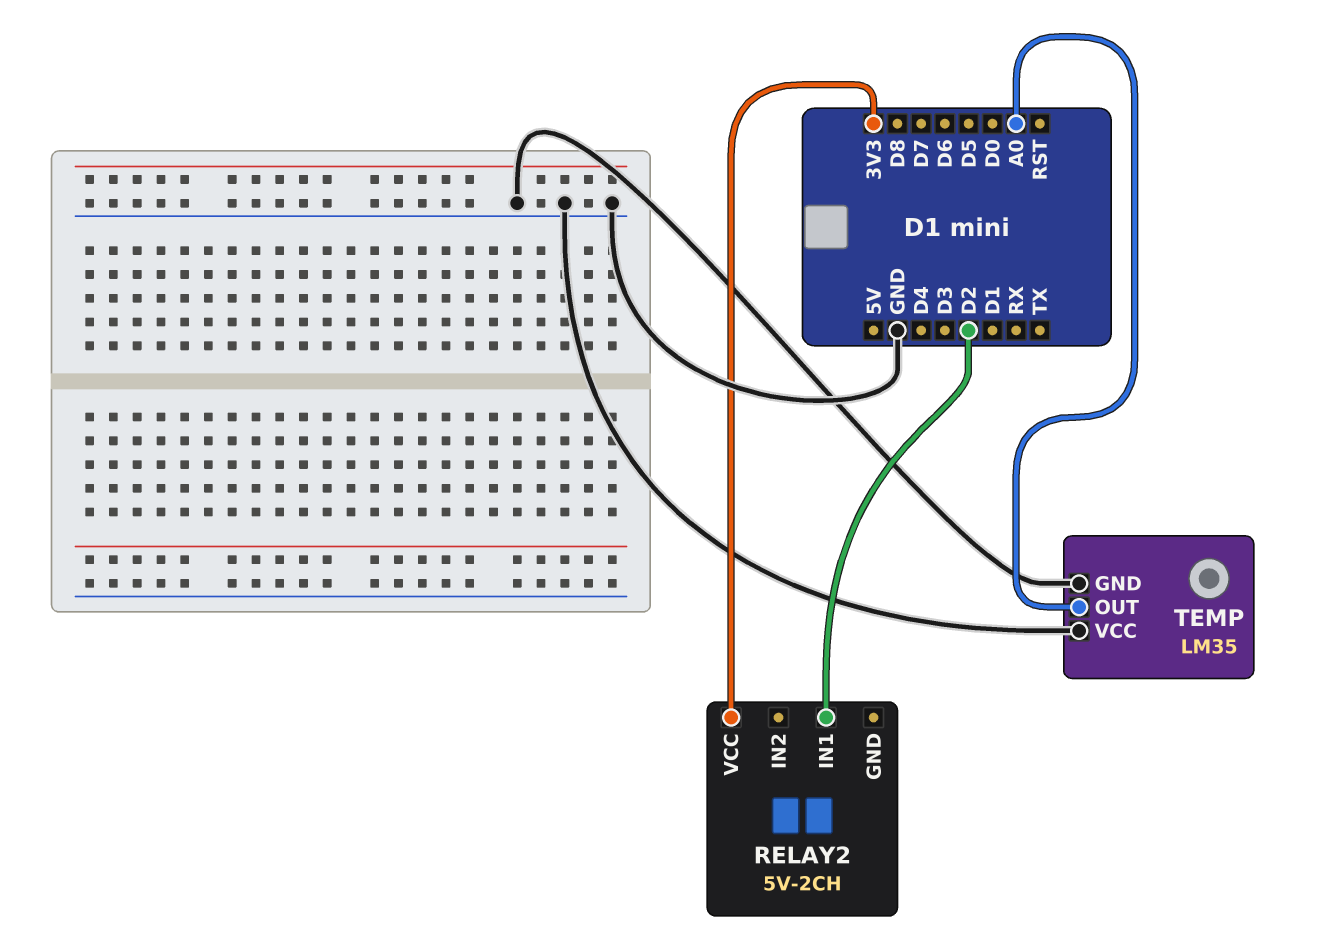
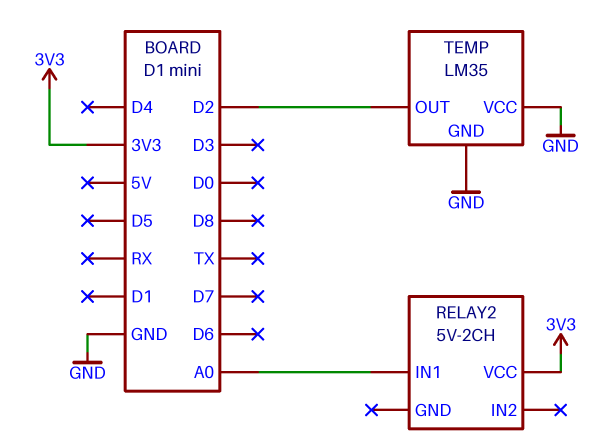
RELAY2 pin IN1: D2 -> A0
TEMP pin OUT: A0 -> D2

